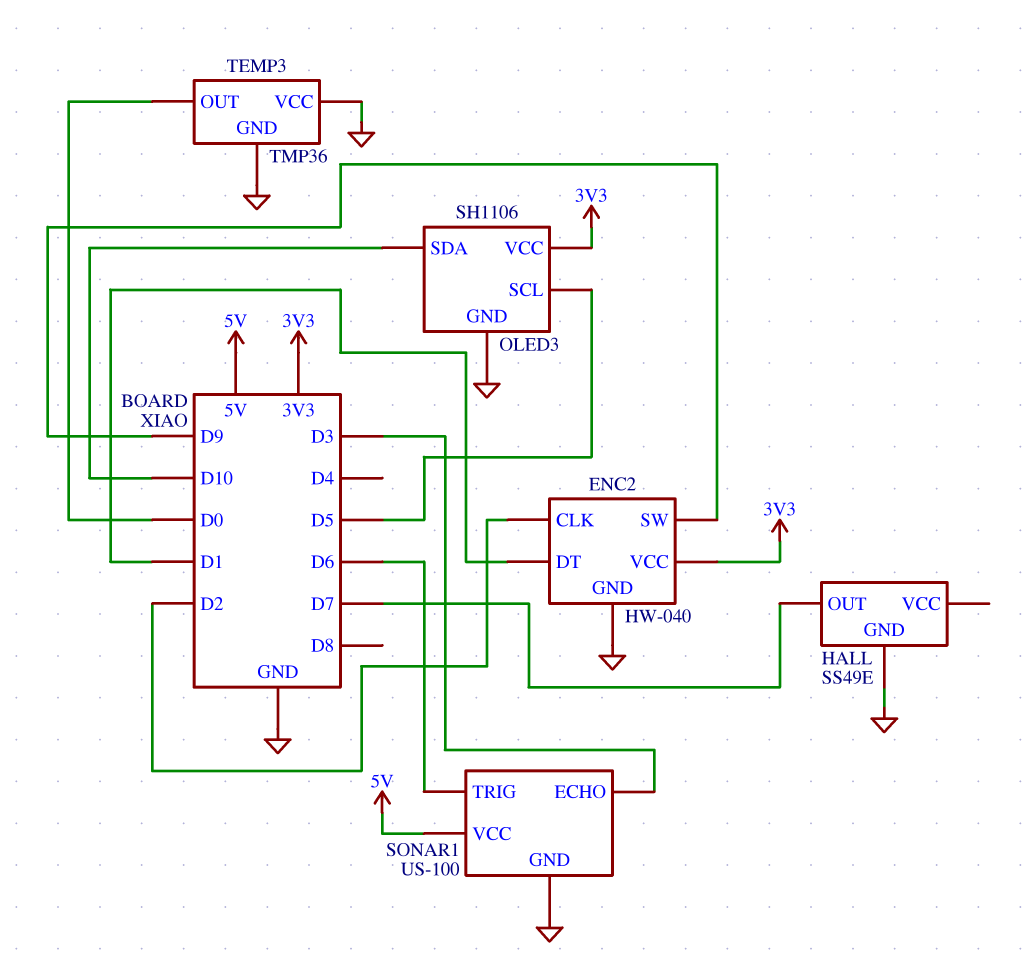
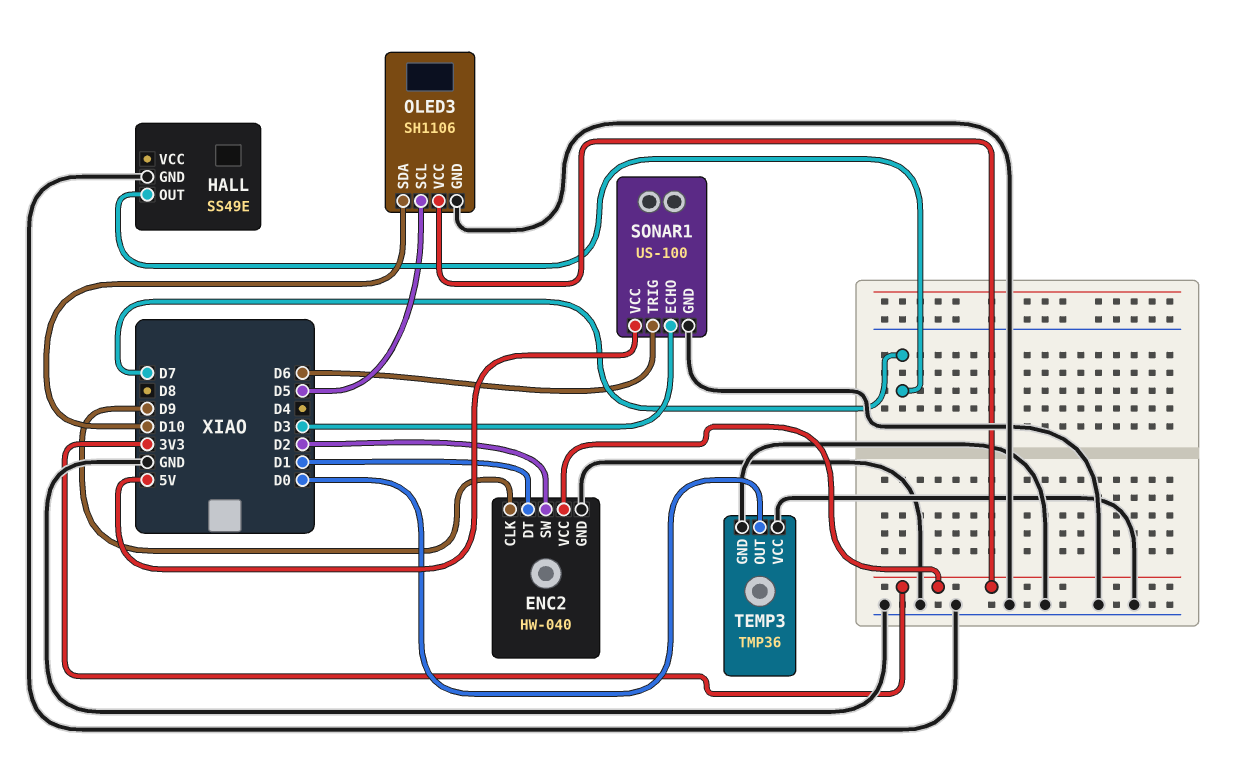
ENC2 pin CLK: D2 -> D9
ENC2 pin SW: D9 -> D2

